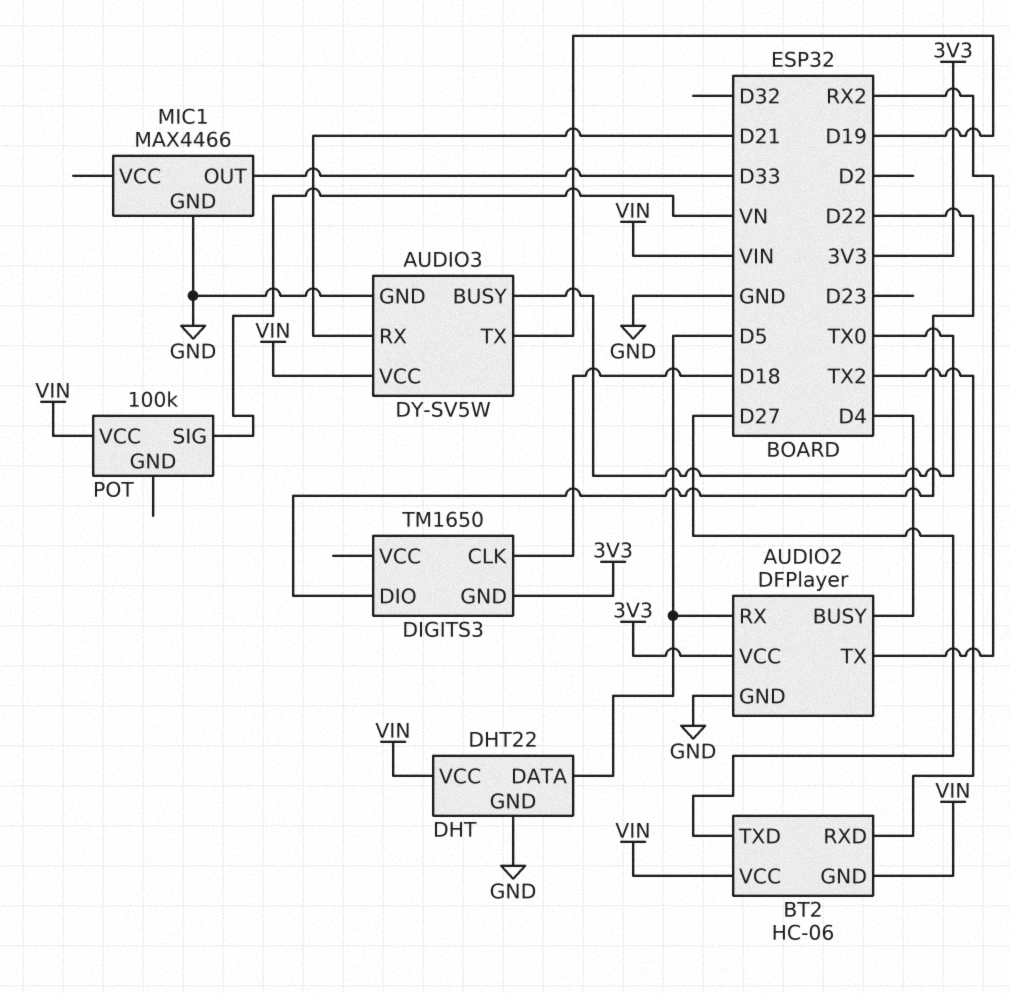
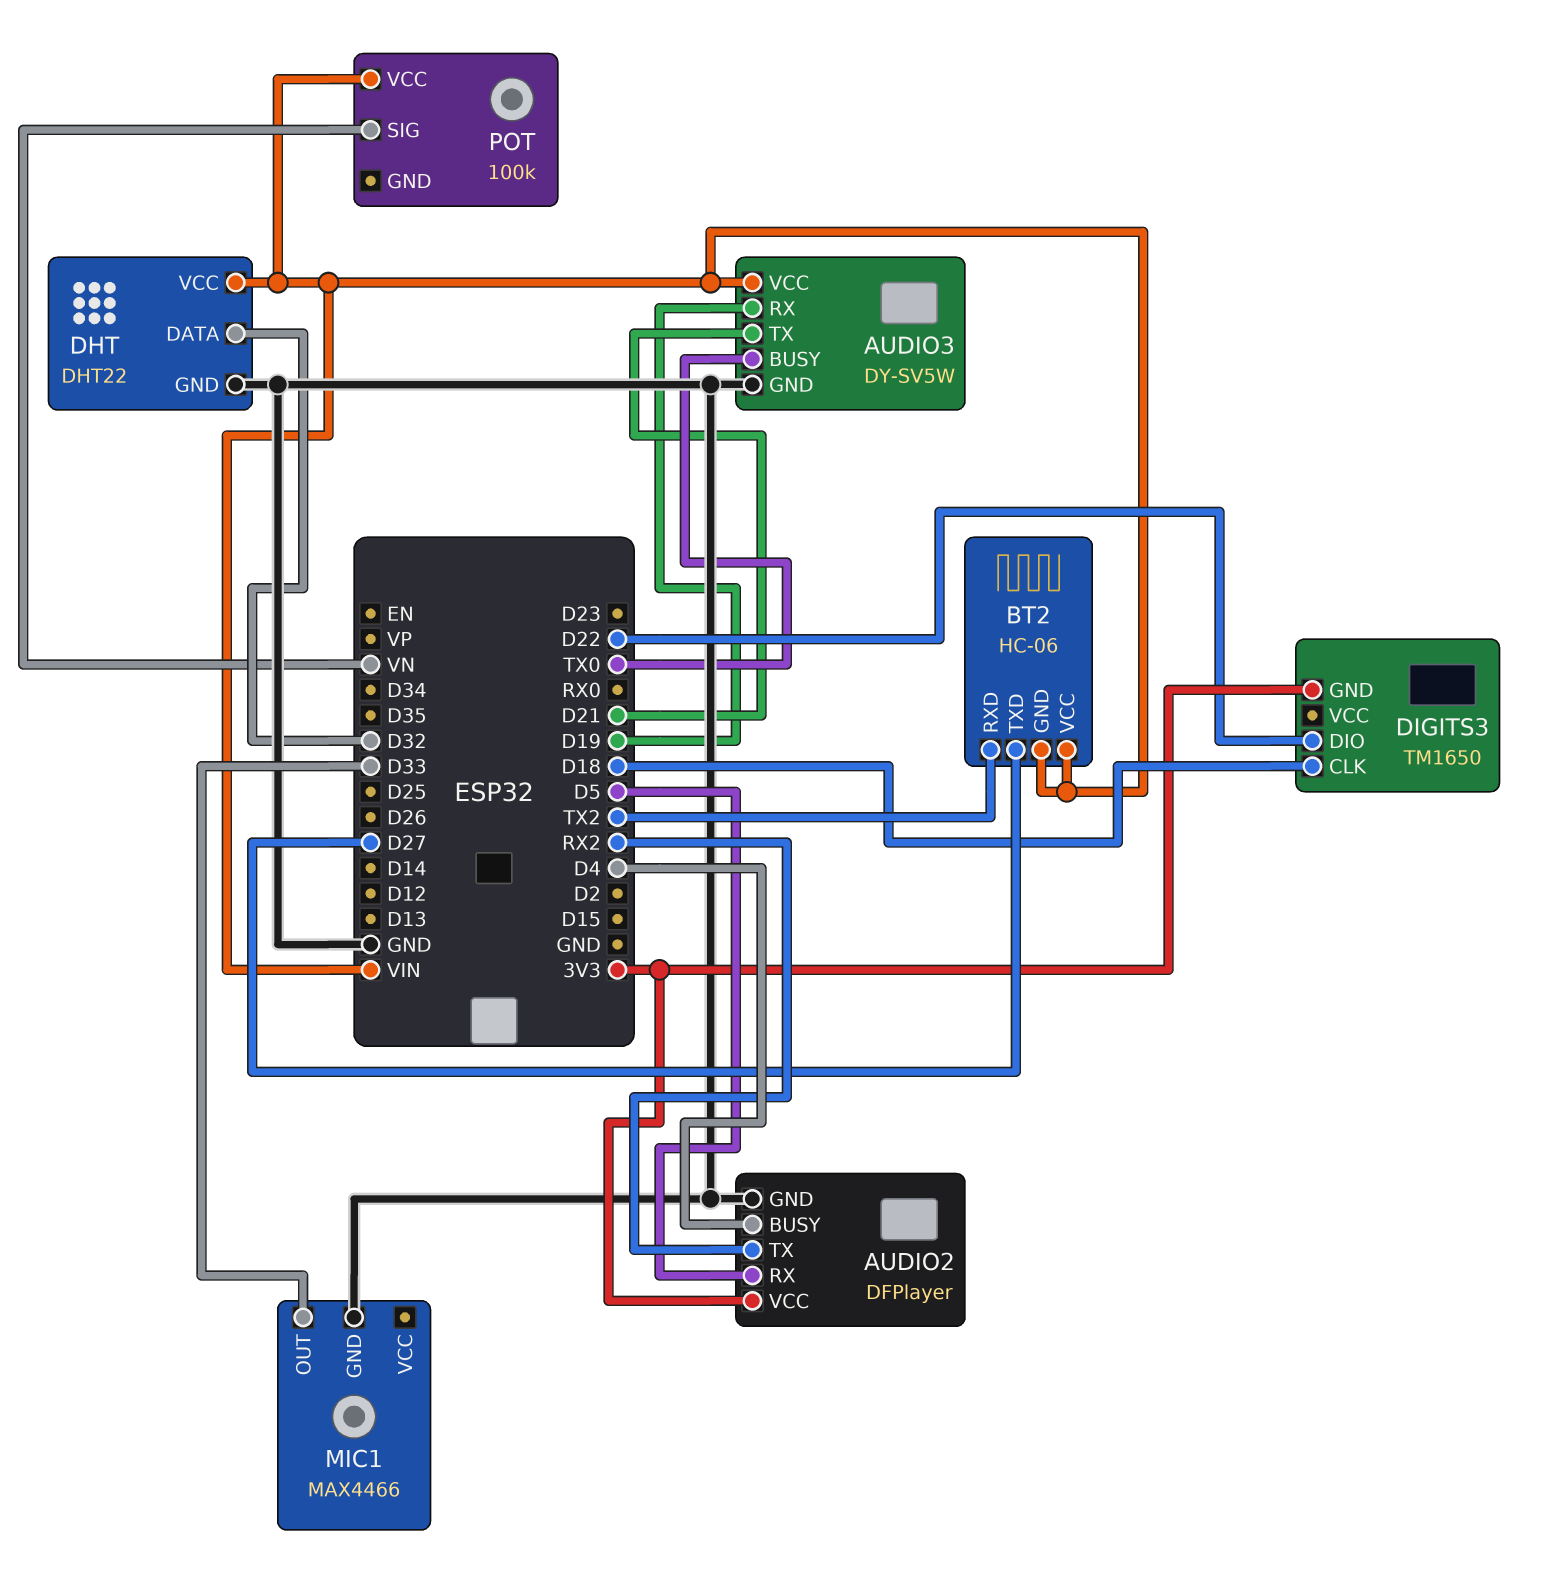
AUDIO3 pin RX: D21 -> D19
AUDIO3 pin TX: D19 -> D21
DHT pin DATA: D5 -> D32

